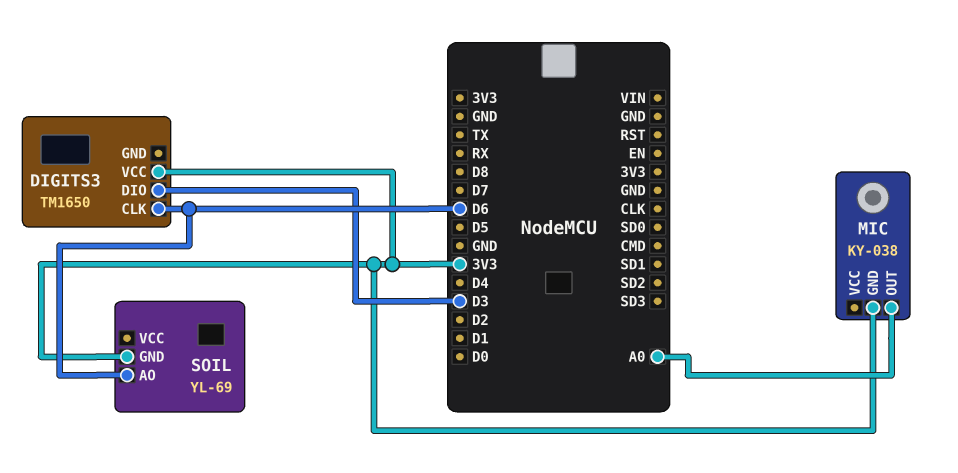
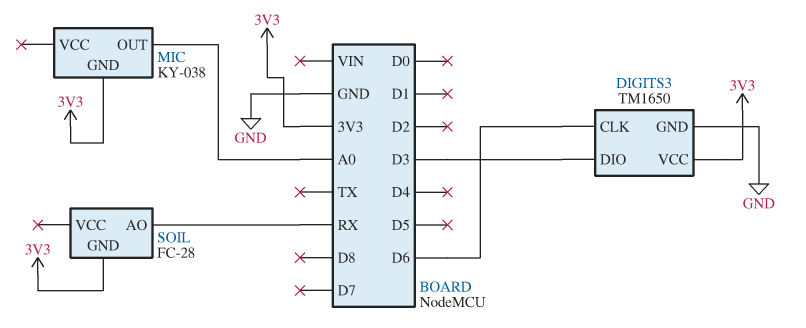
DIGITS3 pin GND: none -> GND
SOIL: YL-69 -> FC-28
SOIL pin AO: D6 -> RX

